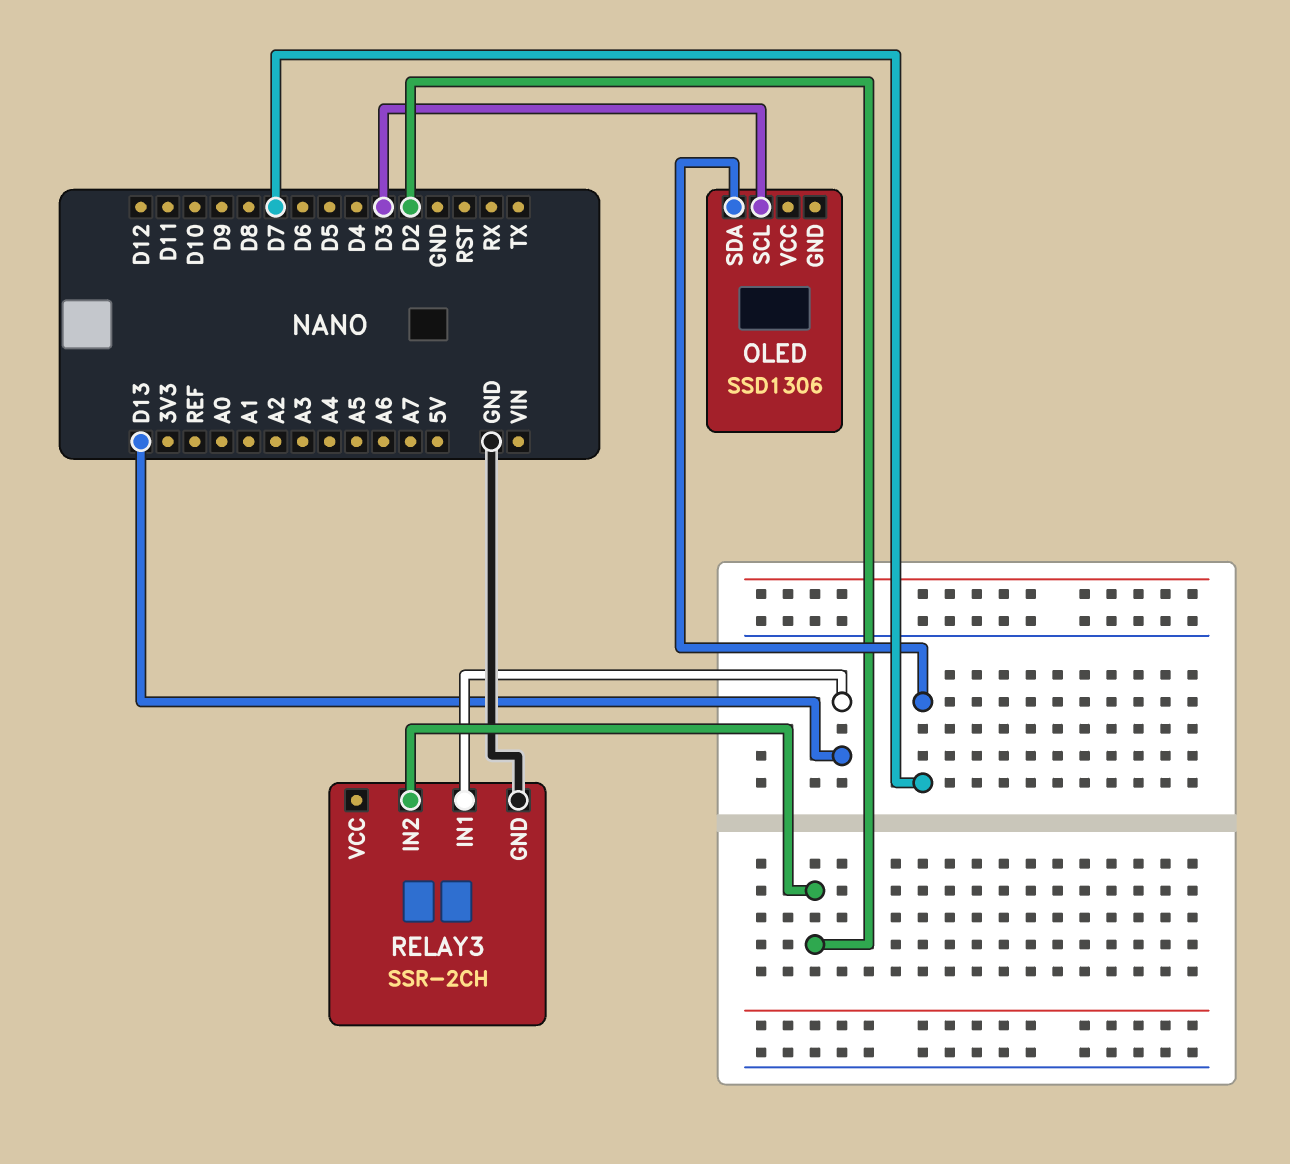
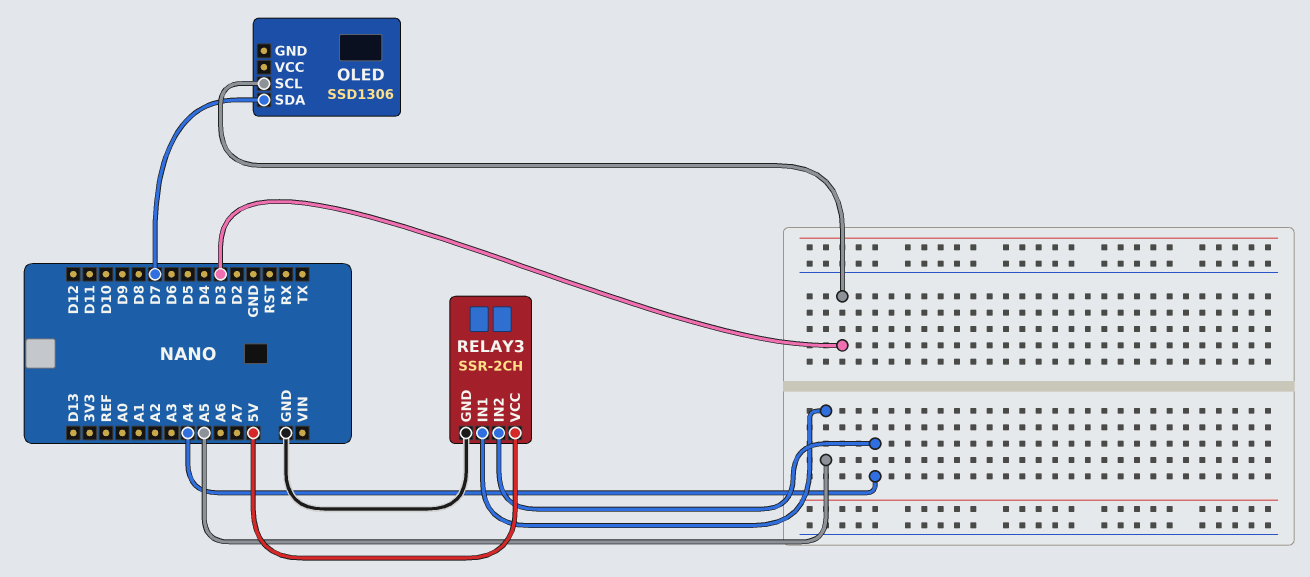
RELAY3 pin IN1: D13 -> A5
RELAY3 pin IN2: D2 -> A4
RELAY3 pin VCC: none -> 5V

